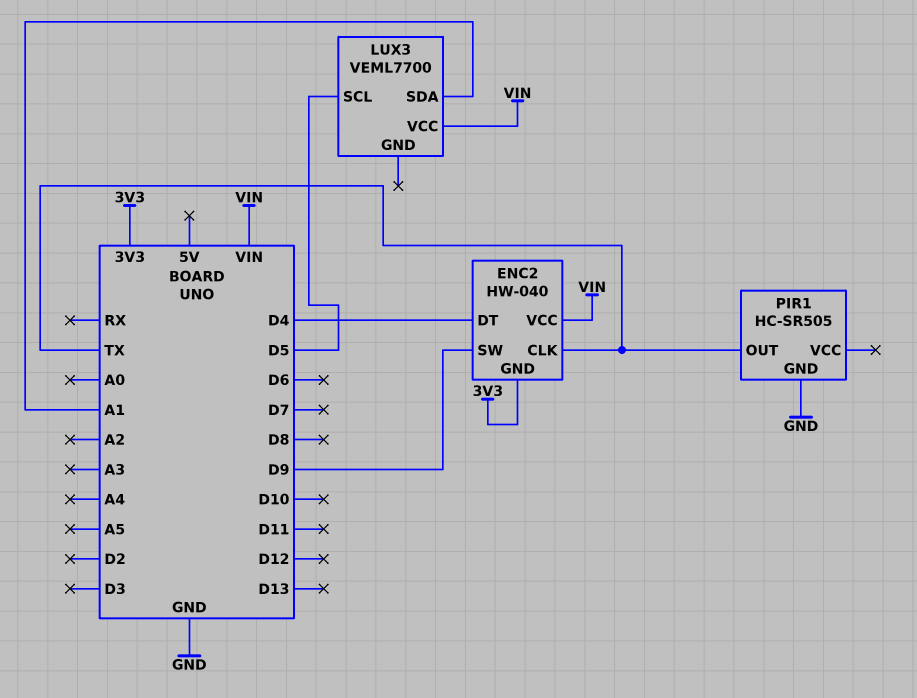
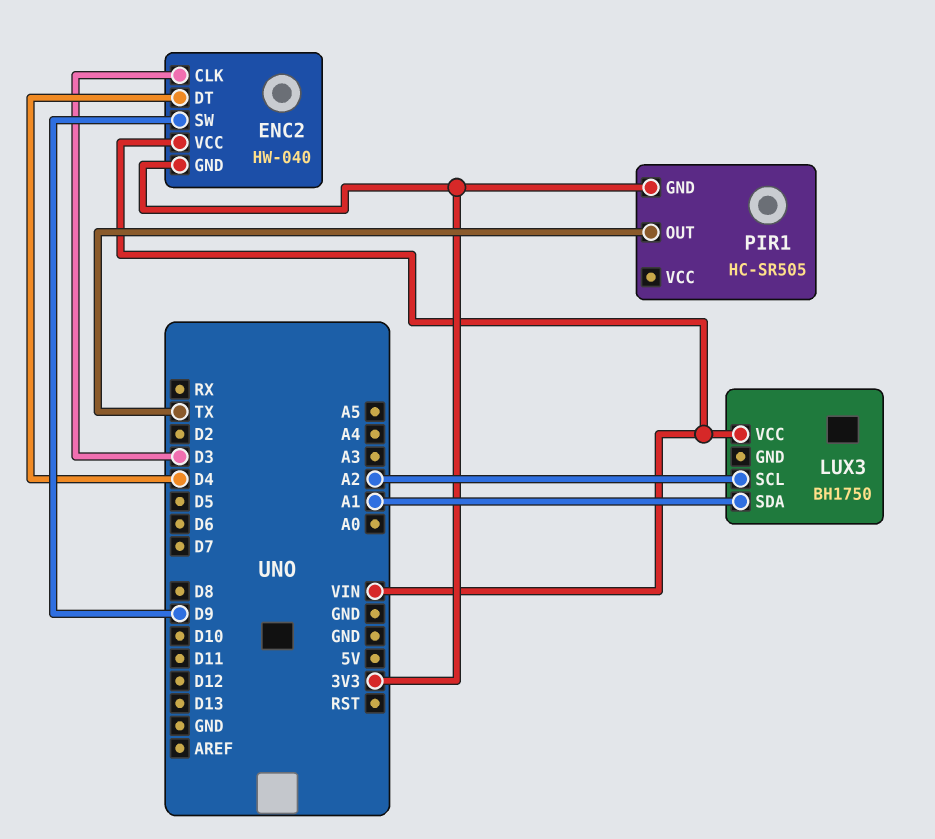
ENC2 pin CLK: TX -> D3
LUX3: VEML7700 -> BH1750
LUX3 pin SCL: D5 -> A2
PIR1 pin GND: GND -> 3V3

